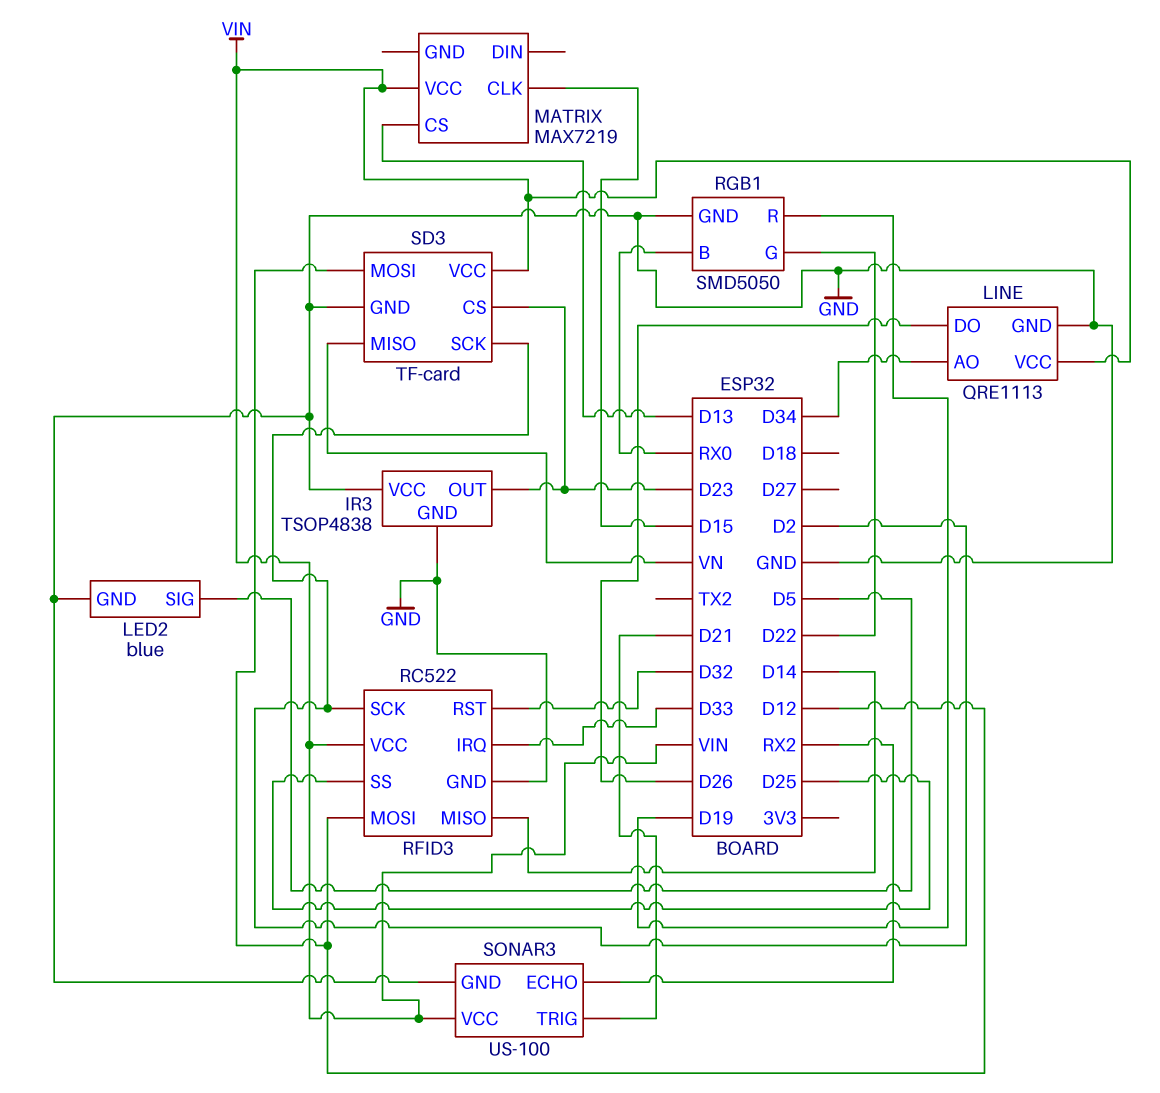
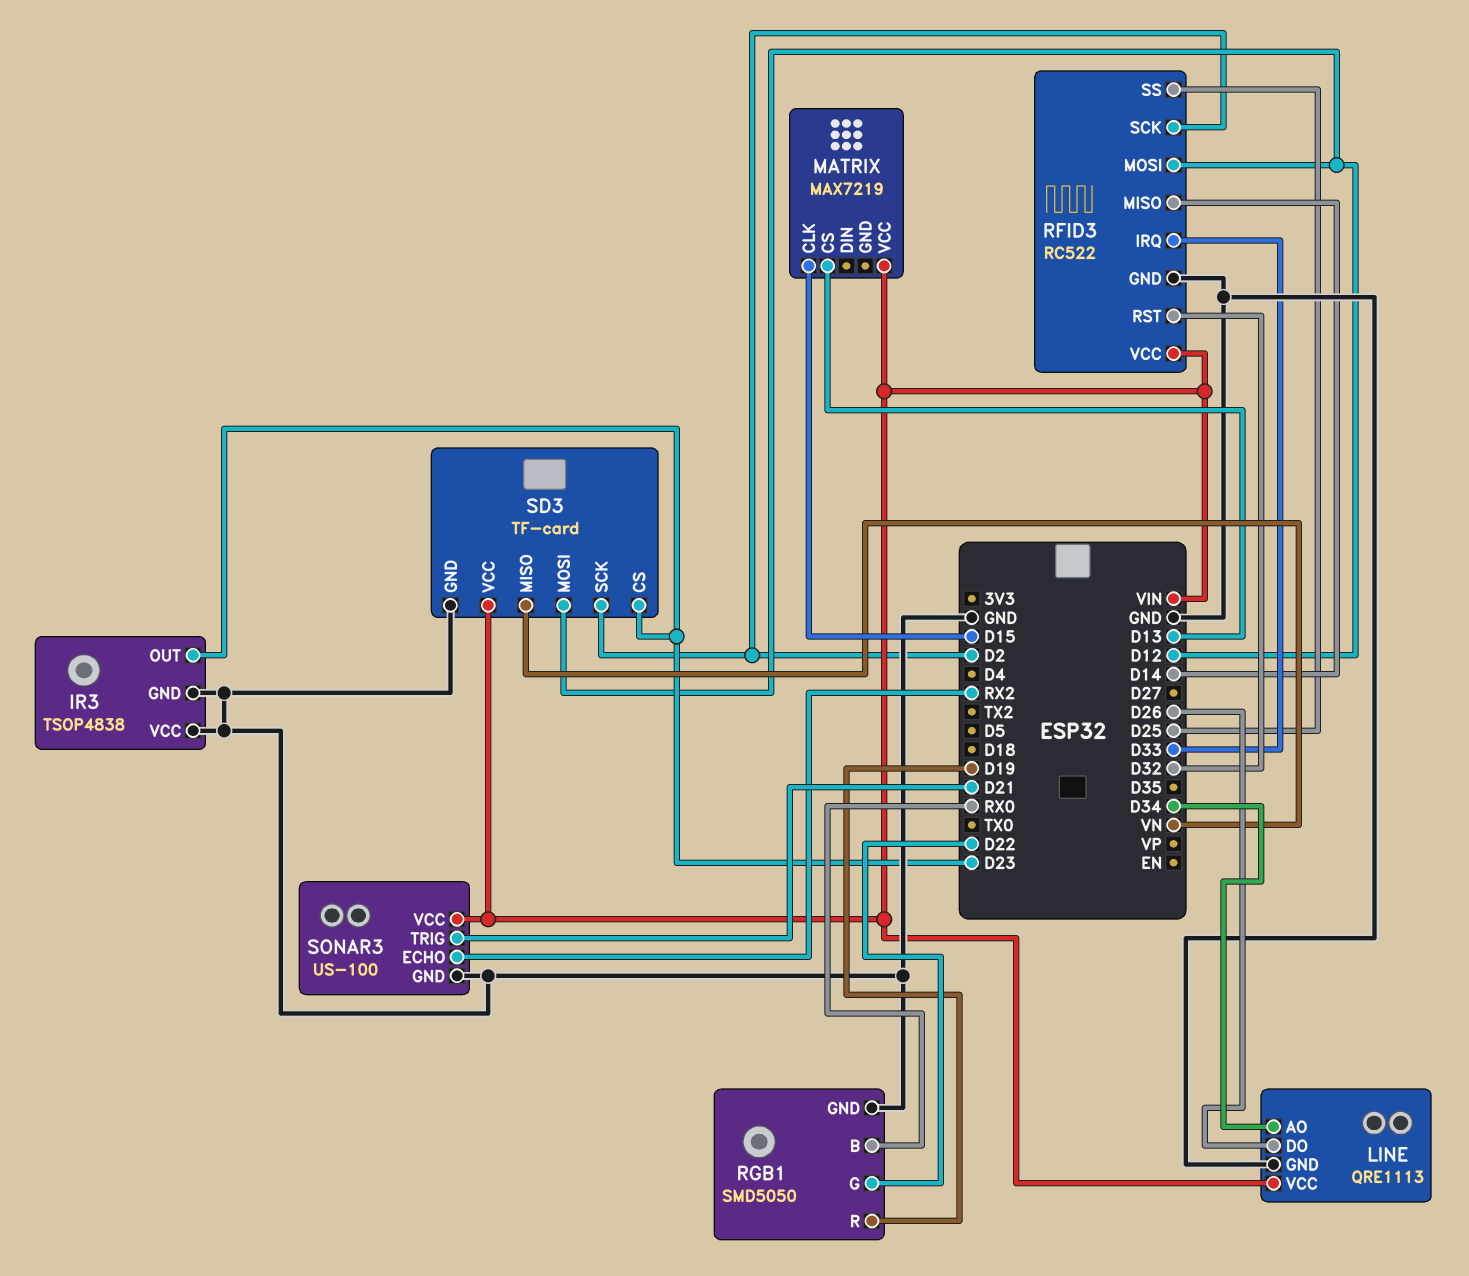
LED2: blue -> none
LED2 pin GND: GND -> none
LED2 pin SIG: D5 -> none

